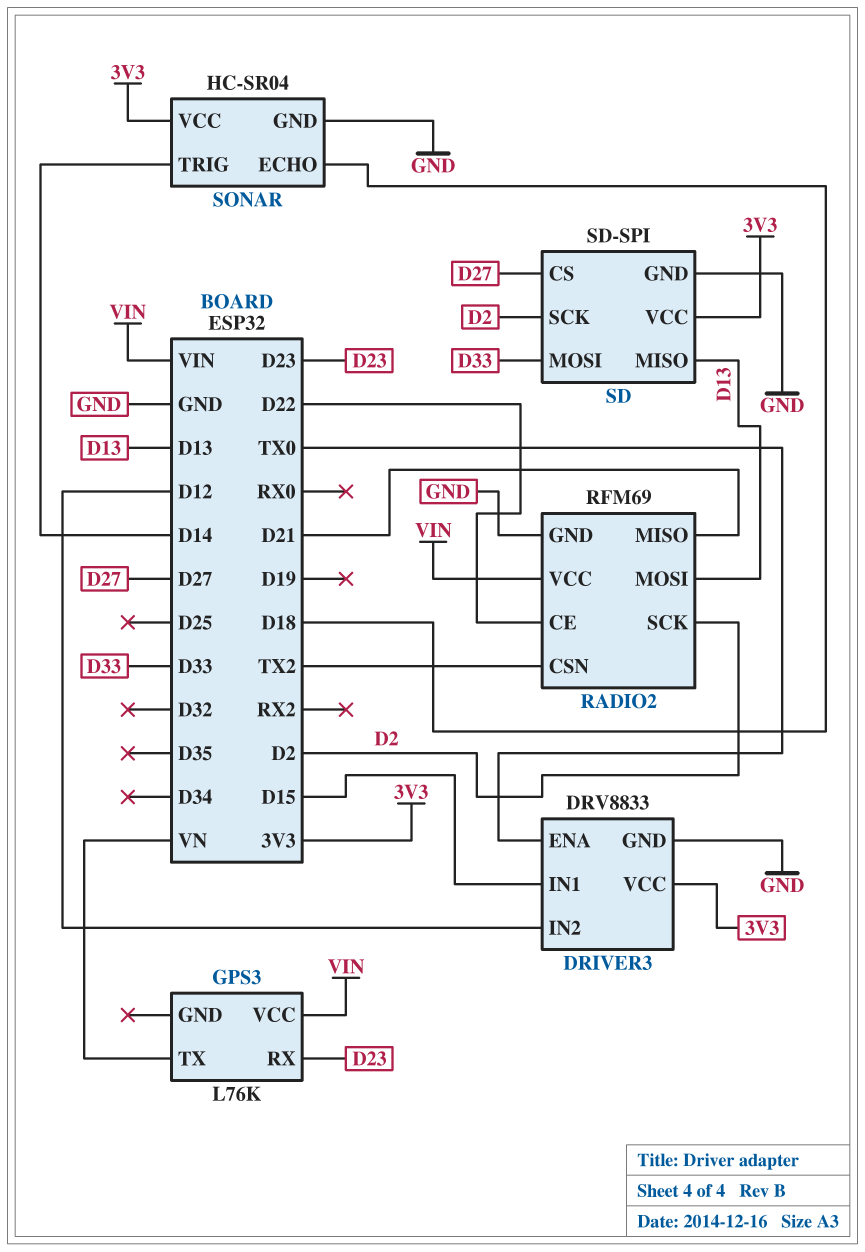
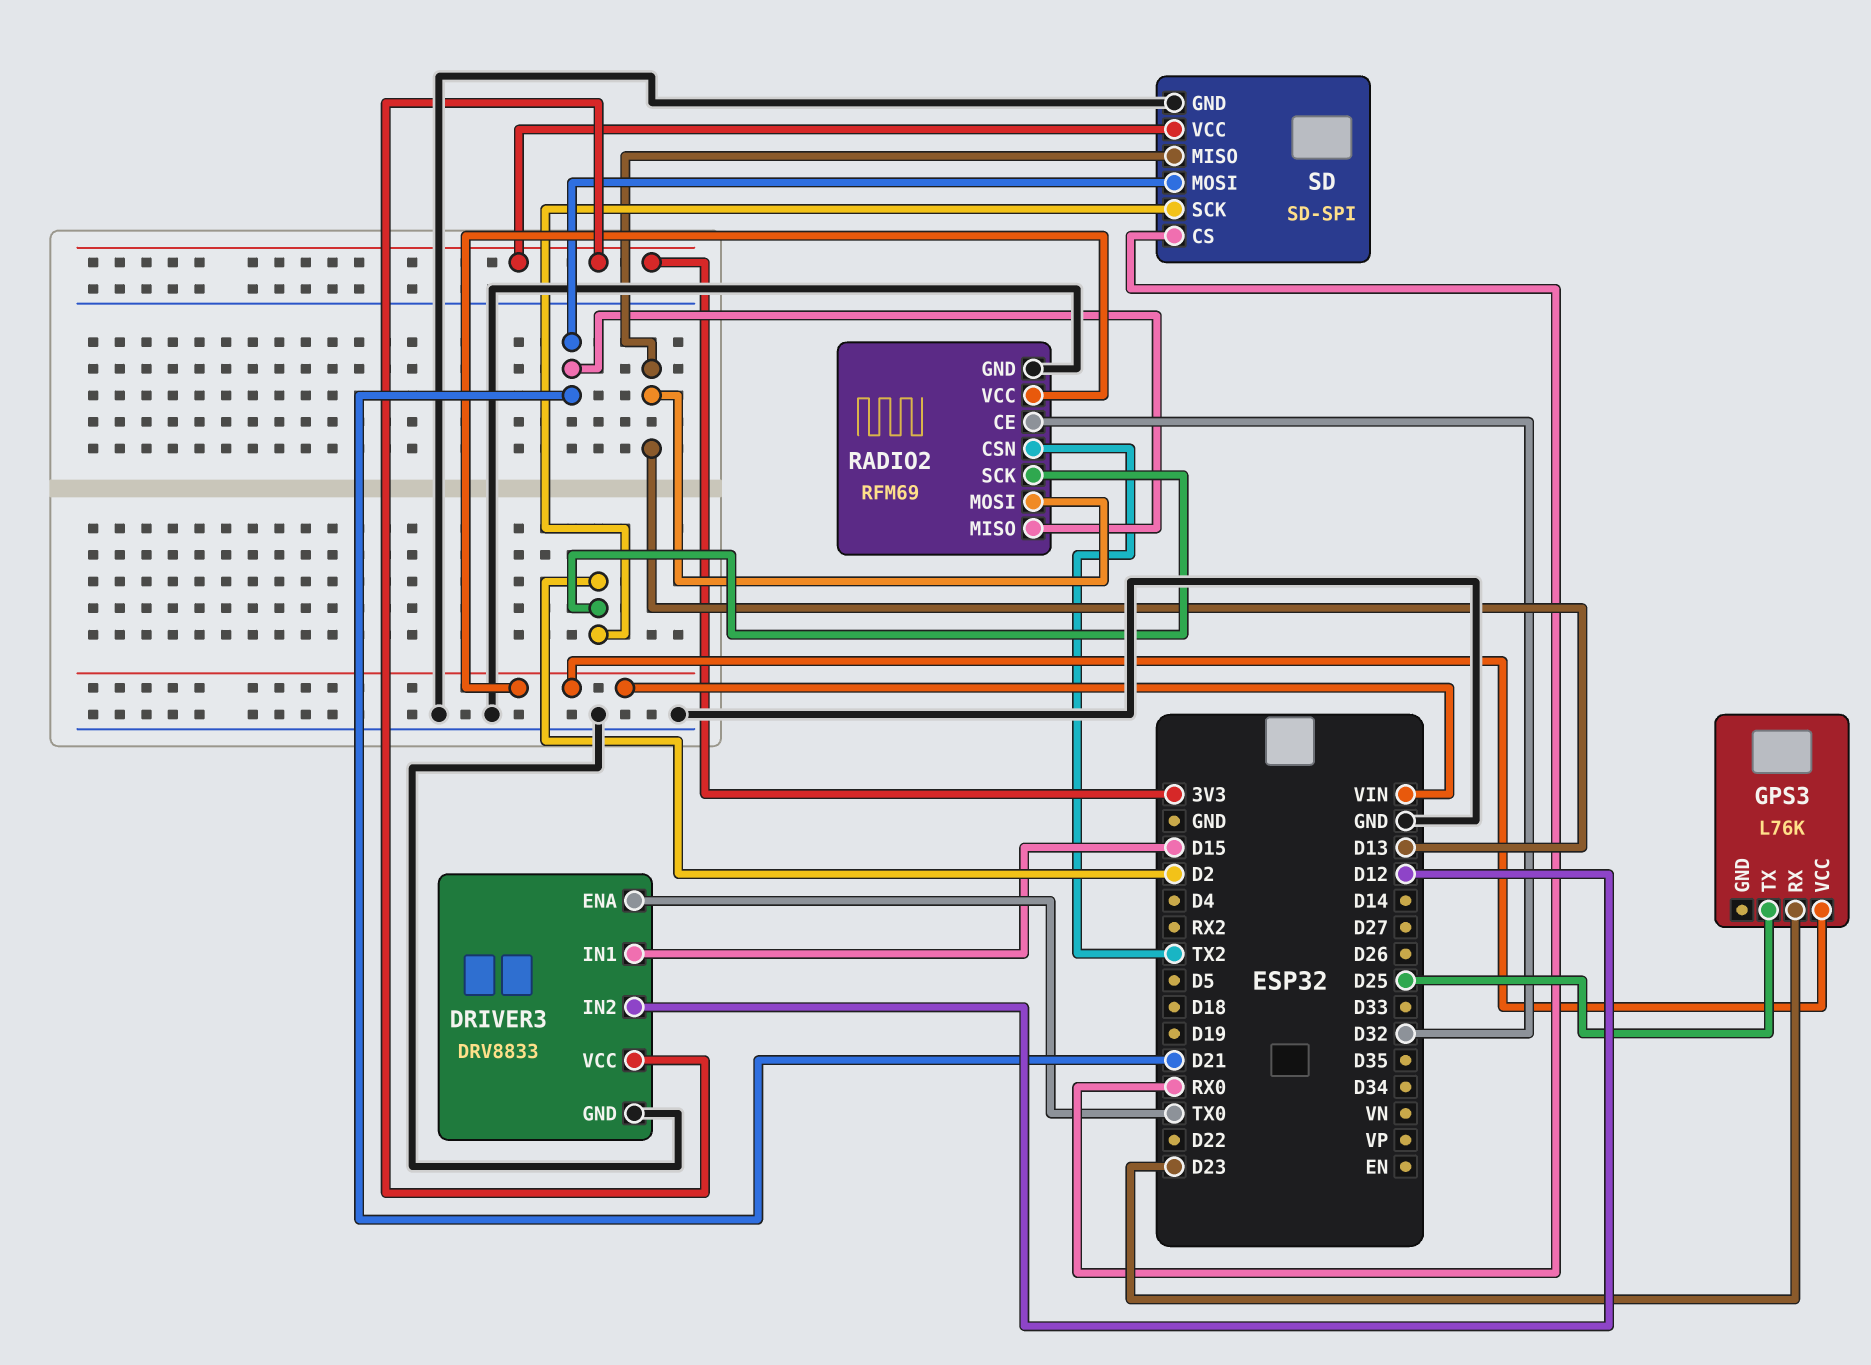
GPS3 pin TX: VN -> D25
RADIO2 pin CE: D22 -> D32
SD pin CS: D27 -> RX0
SD pin MOSI: D33 -> D21
SONAR: HC-SR04 -> none
SONAR pin ECHO: D18 -> none
SONAR pin GND: GND -> none
SONAR pin TRIG: D14 -> none
SONAR pin VCC: 3V3 -> none

